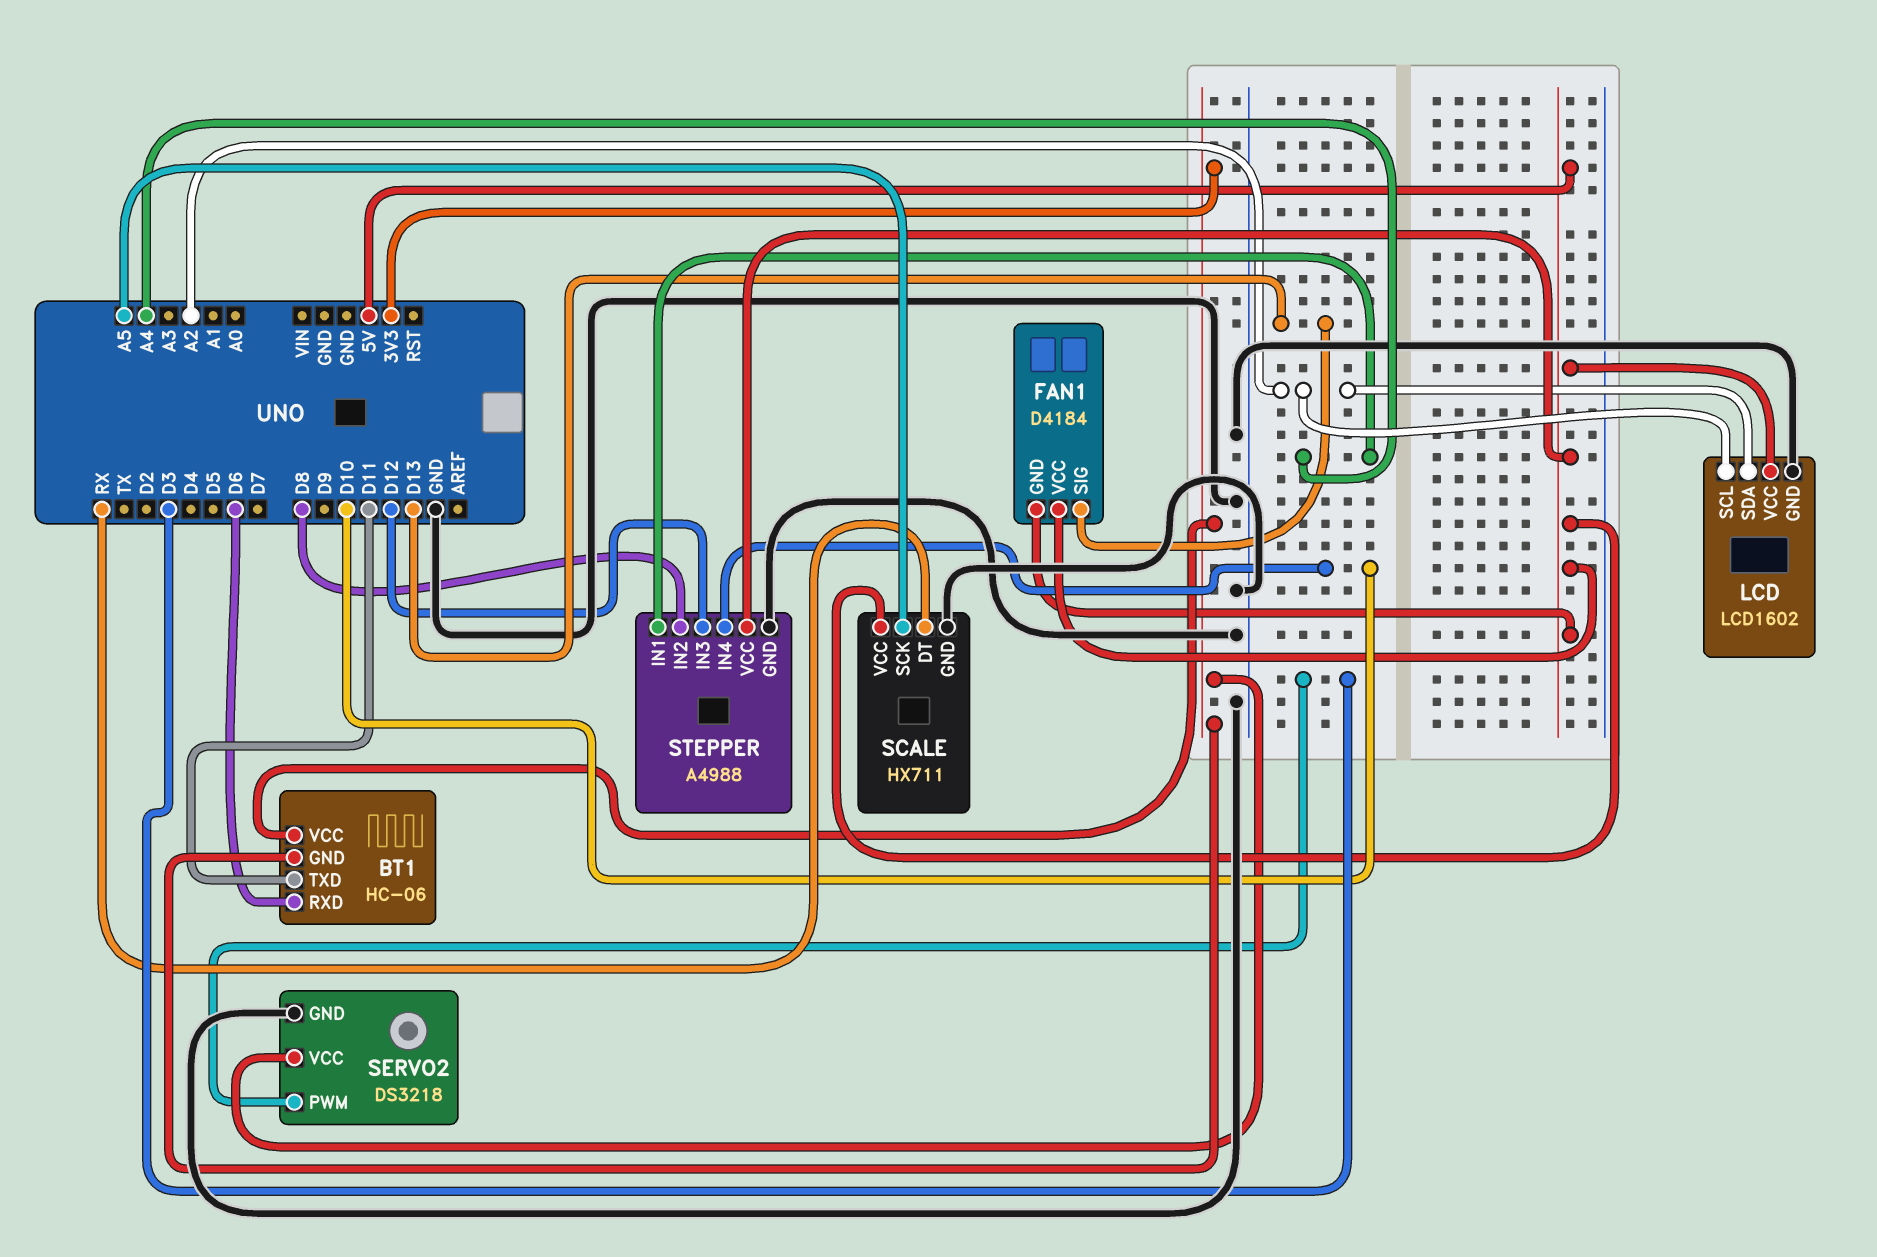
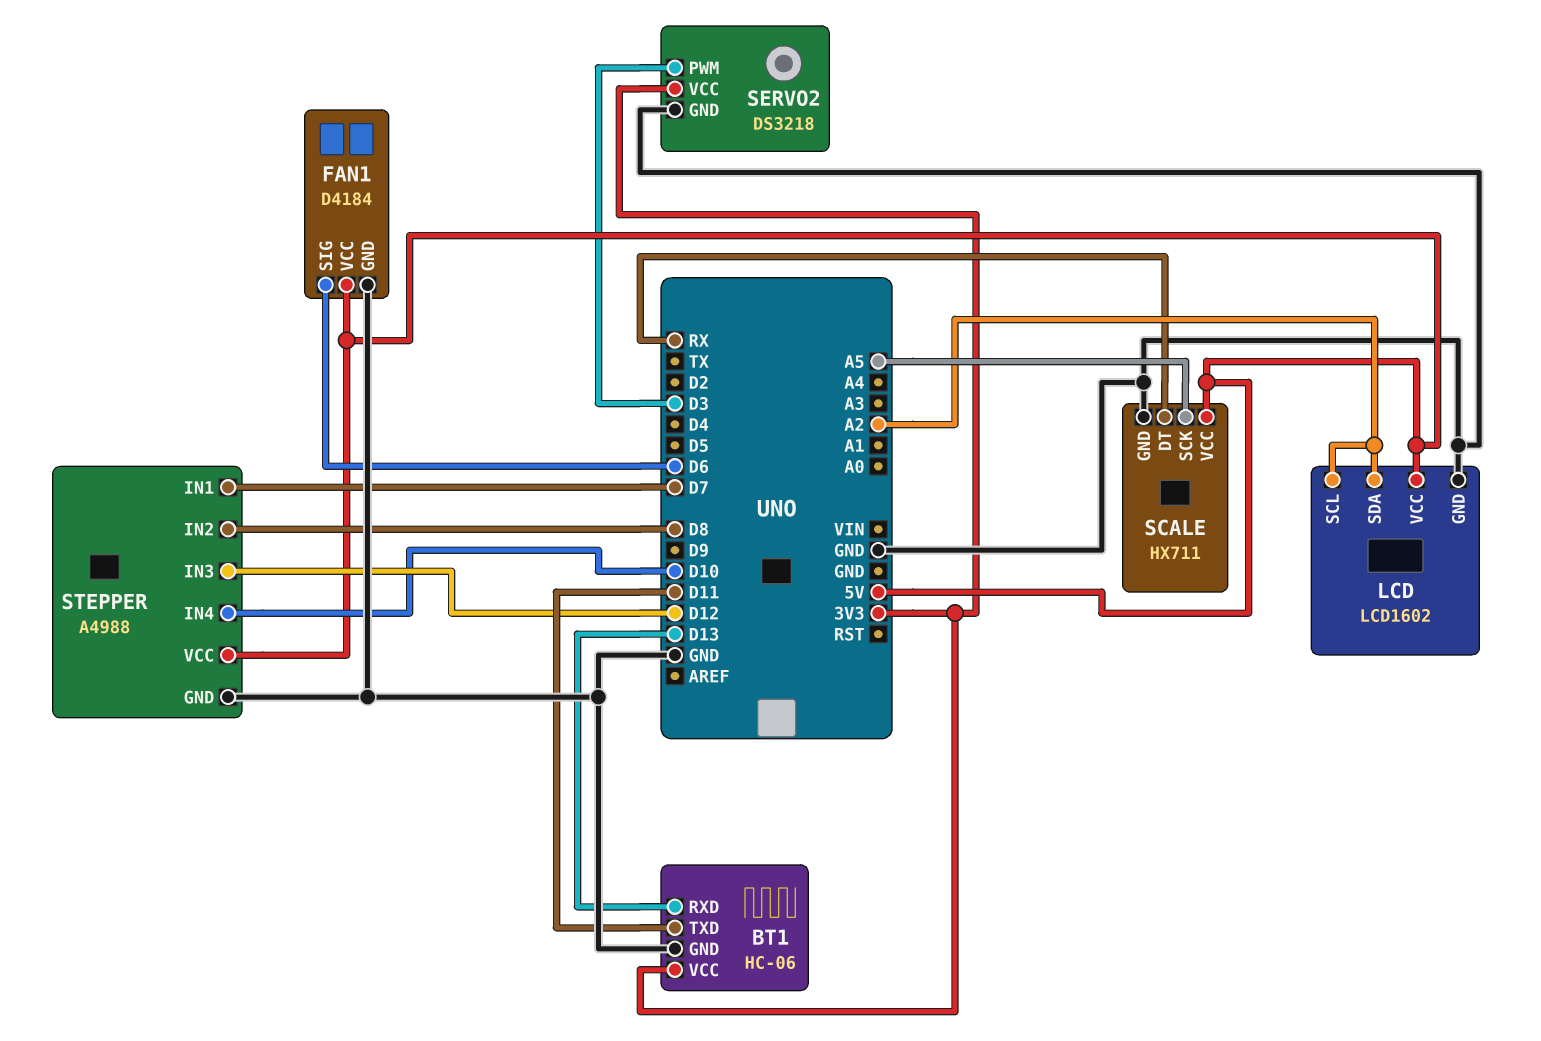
BT1 pin GND: 3V3 -> GND
BT1 pin RXD: D6 -> D13
FAN1 pin GND: 5V -> GND
FAN1 pin SIG: D13 -> D6
STEPPER pin IN1: A4 -> D7

